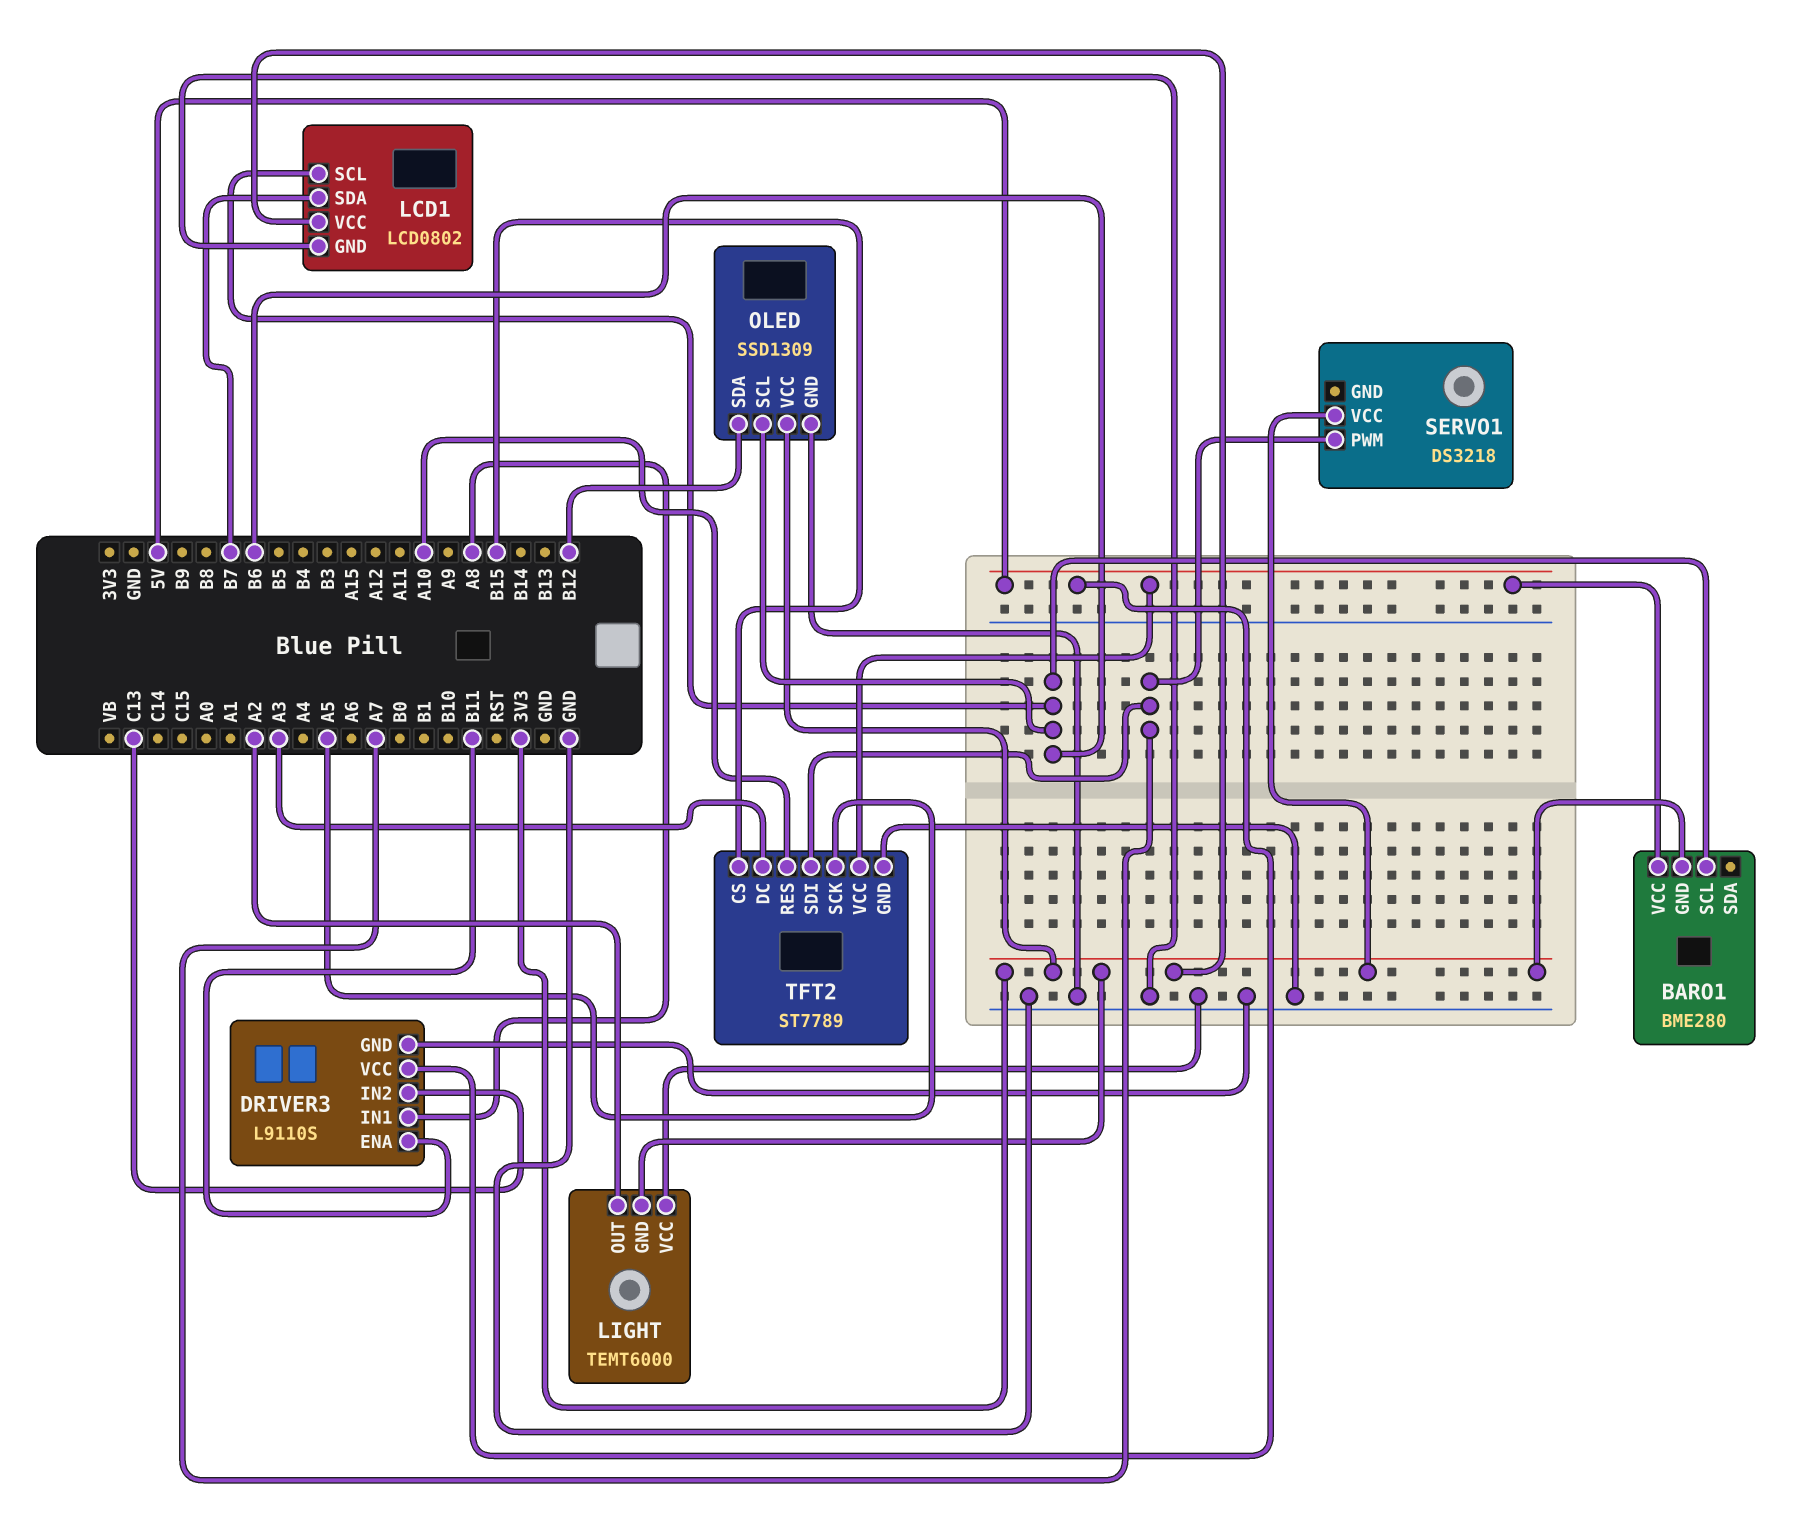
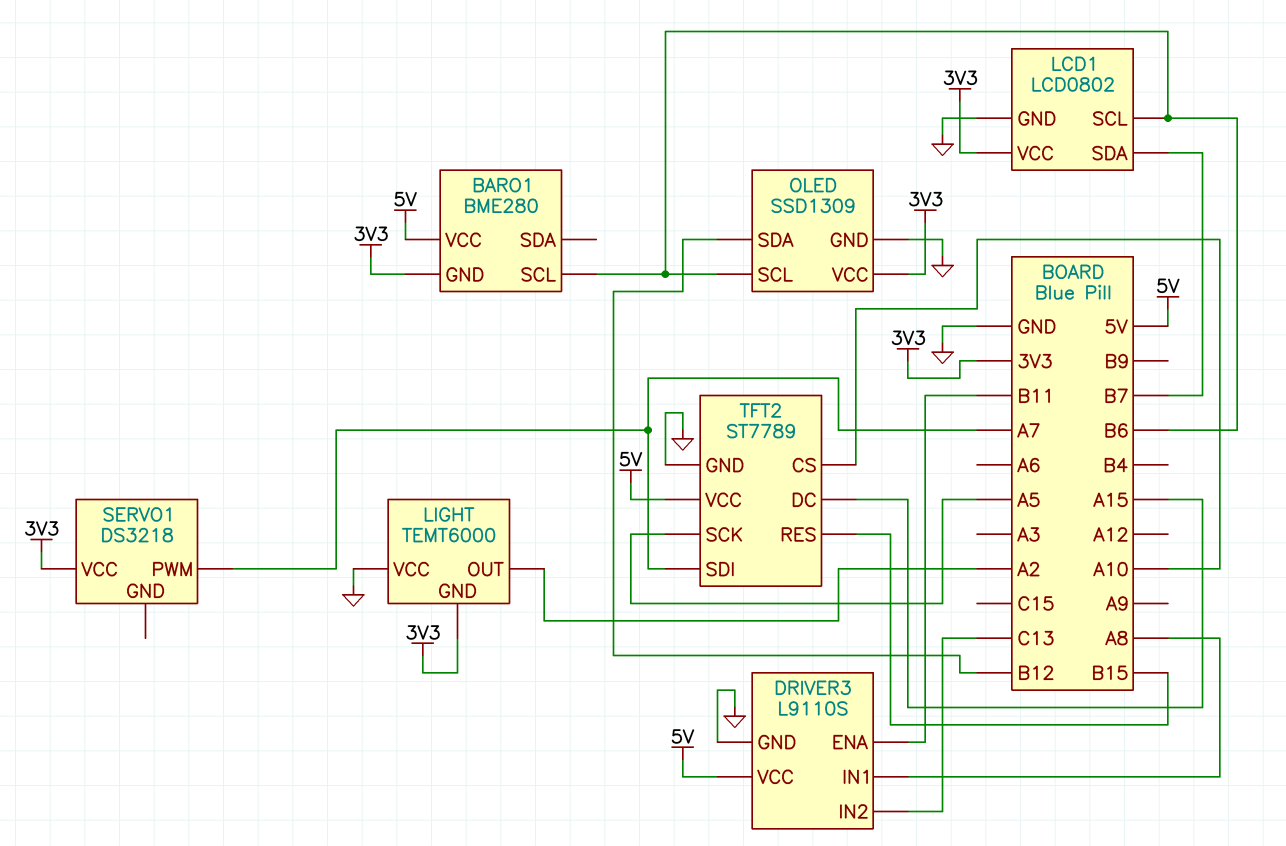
TFT2 pin CS: B15 -> A10
TFT2 pin DC: A3 -> A15
TFT2 pin RES: A10 -> B15

